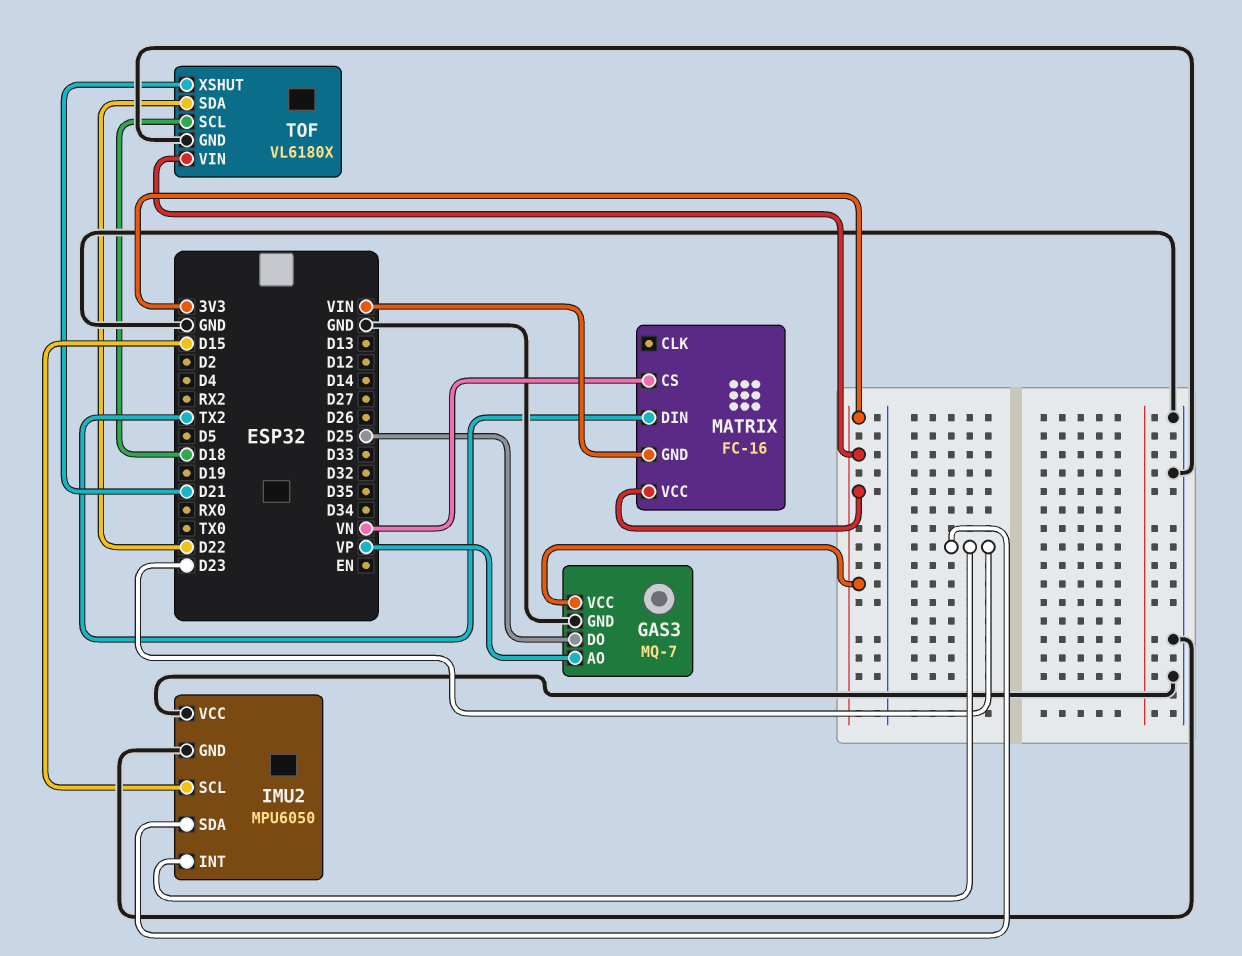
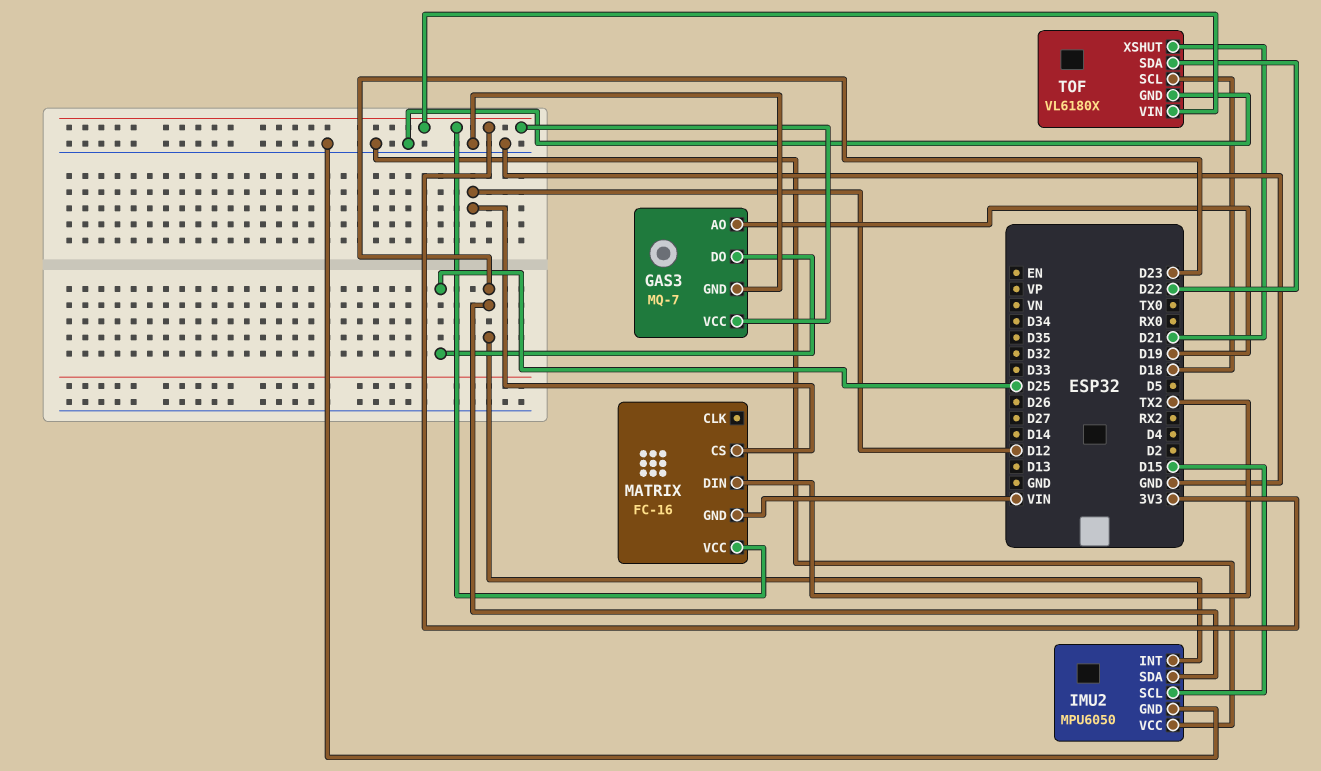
GAS3 pin AO: VP -> D19
MATRIX pin CS: VN -> D12

